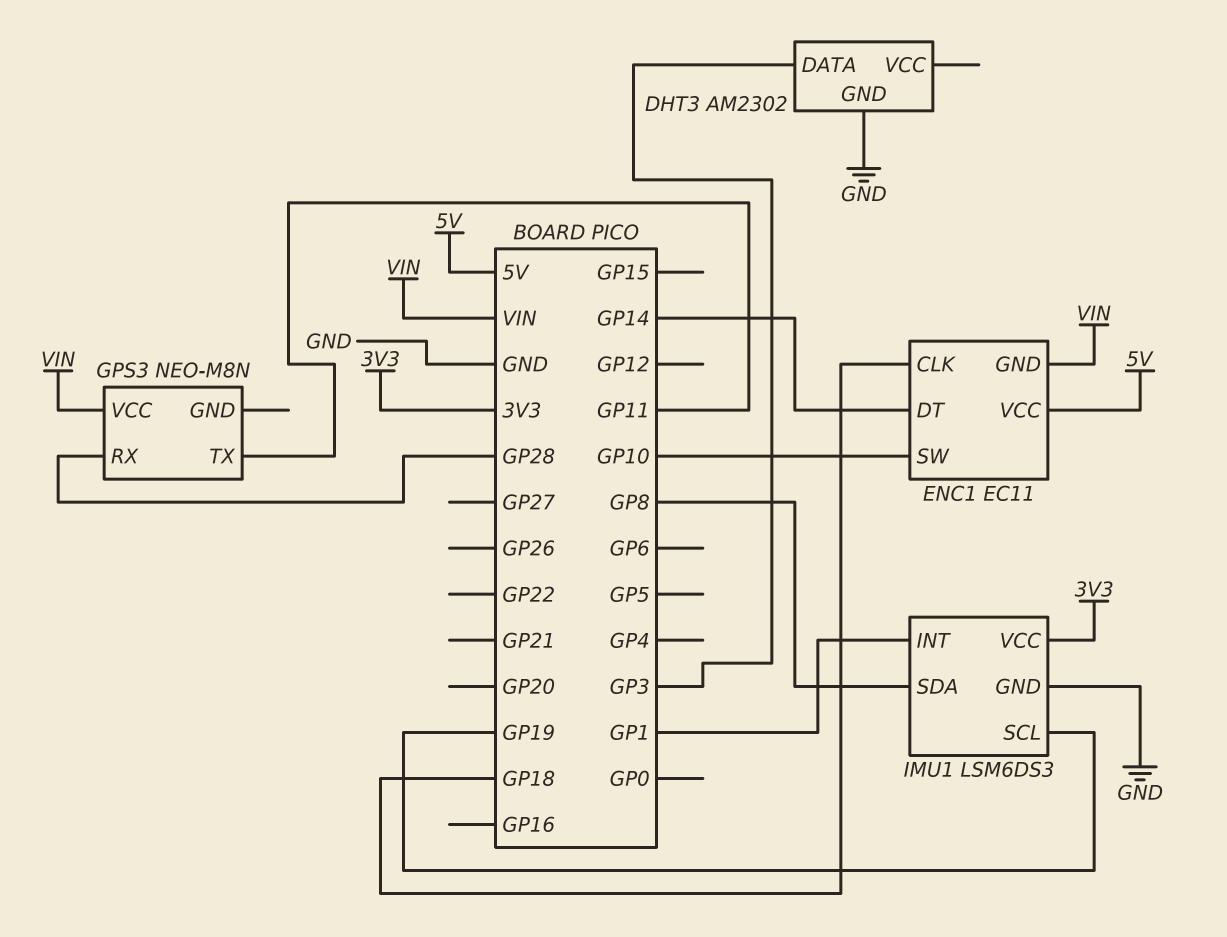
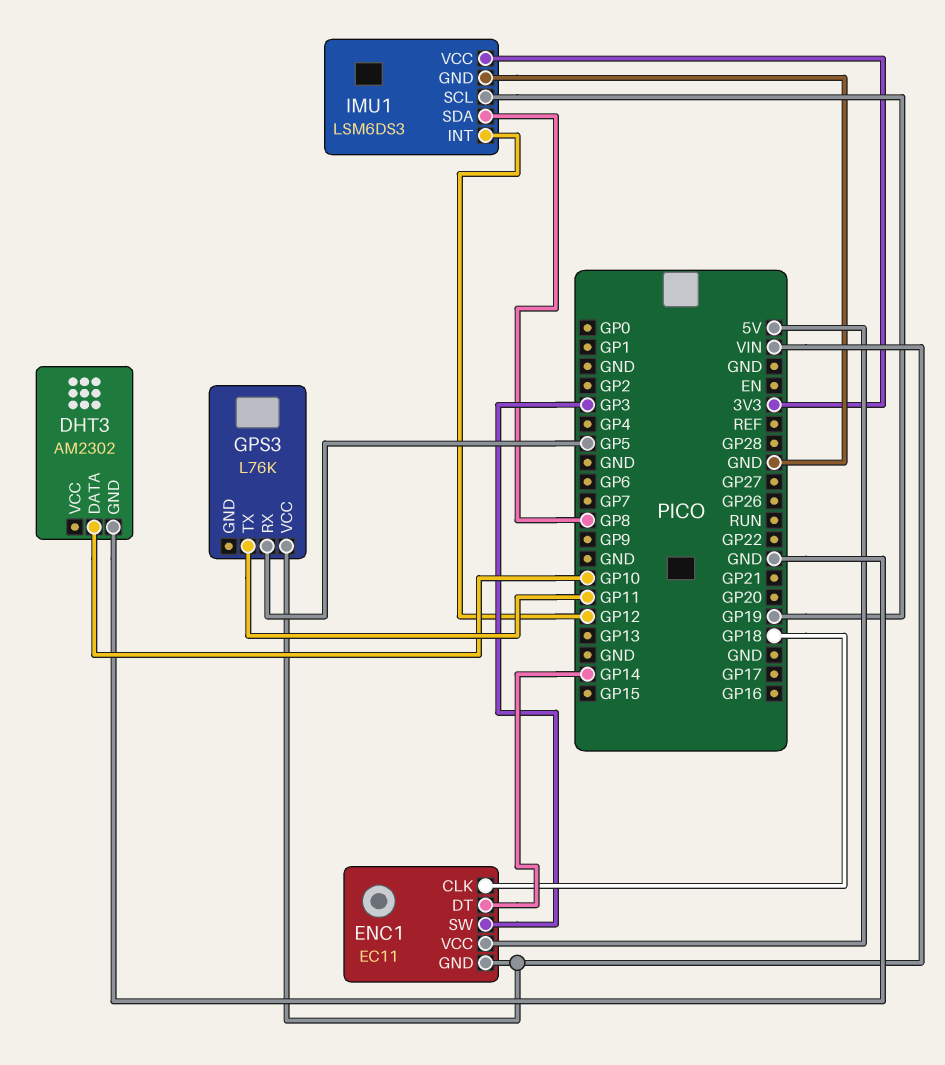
DHT3 pin DATA: GP3 -> GP10
ENC1 pin SW: GP10 -> GP3
GPS3: NEO-M8N -> L76K
GPS3 pin RX: GP28 -> GP5
IMU1 pin INT: GP1 -> GP12

